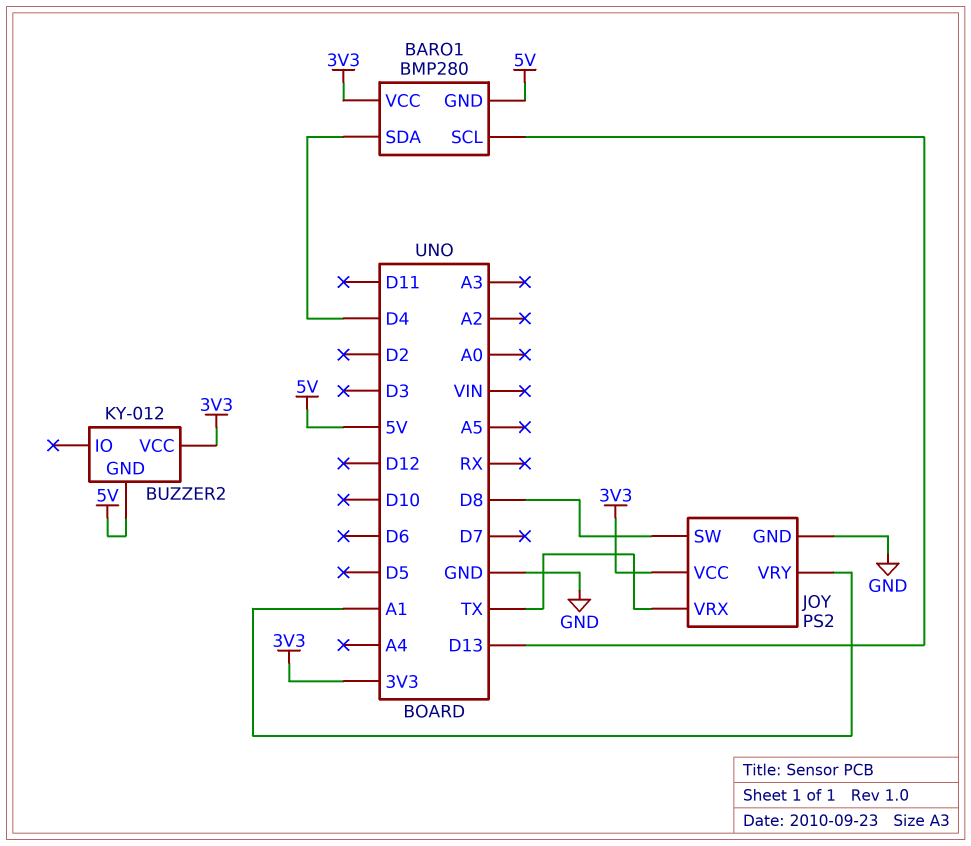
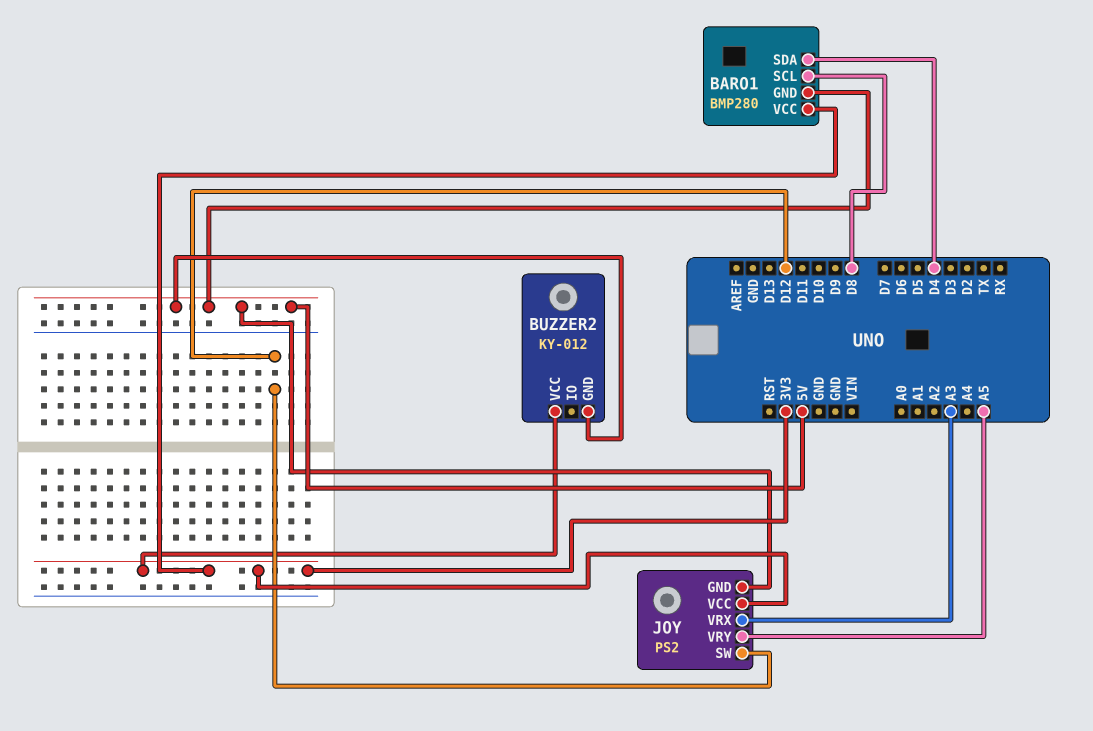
BARO1 pin SCL: D13 -> D8
JOY pin GND: GND -> 5V
JOY pin SW: D8 -> D12
JOY pin VRX: TX -> A3
JOY pin VRY: A1 -> A5

